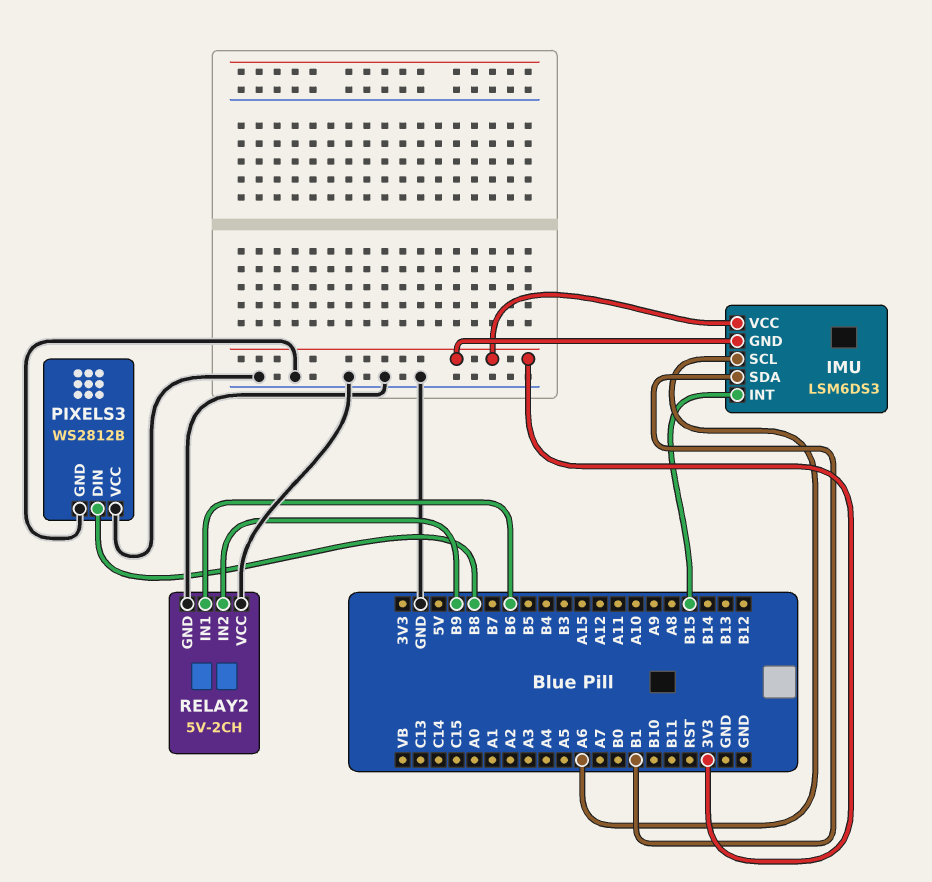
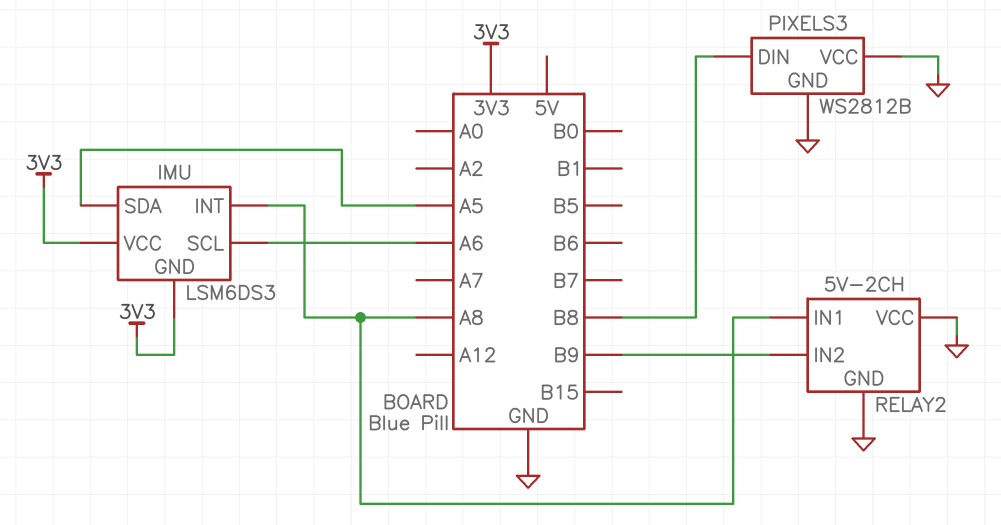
IMU pin INT: B15 -> A8
IMU pin SDA: B1 -> A5
RELAY2 pin IN1: B6 -> A8

